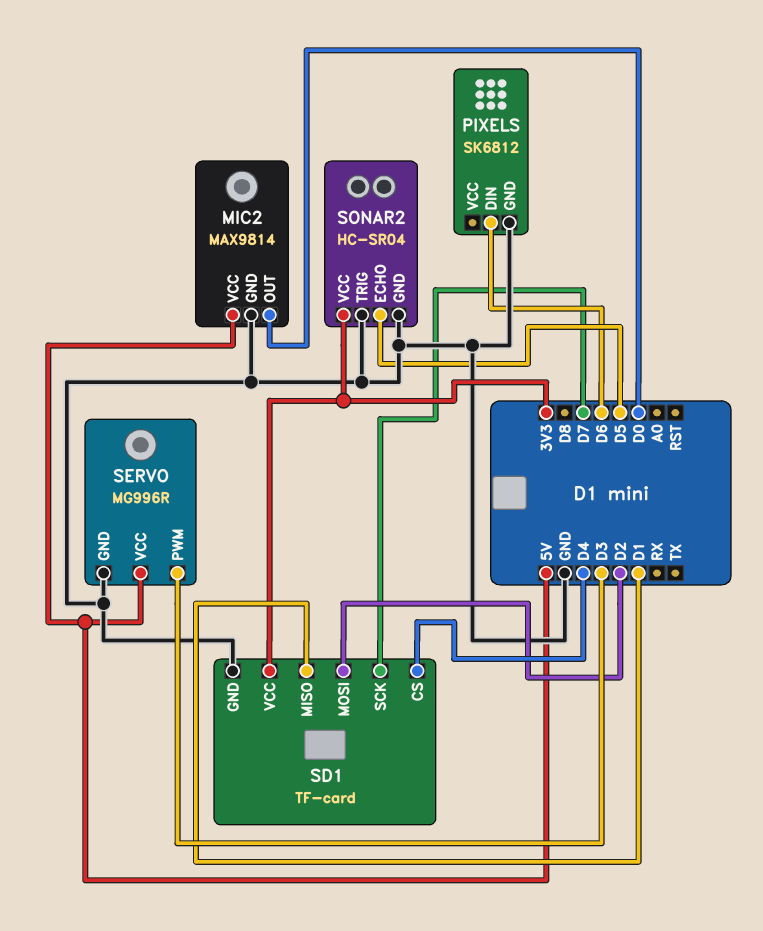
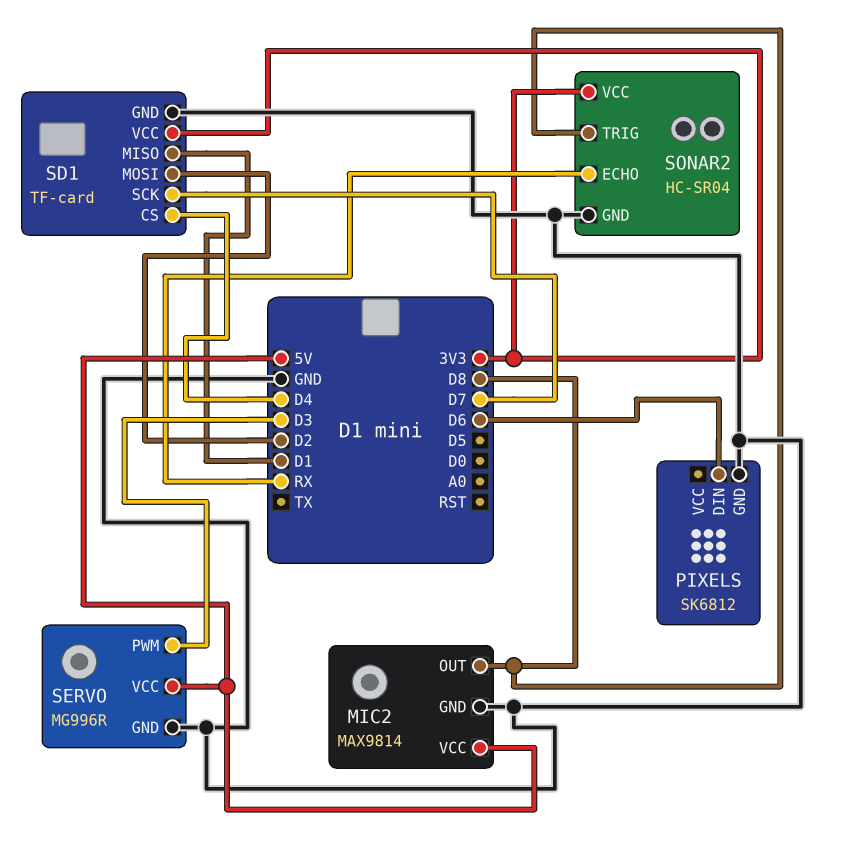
MIC2 pin OUT: D0 -> D8
SONAR2 pin ECHO: D5 -> RX
SONAR2 pin TRIG: GND -> D8

